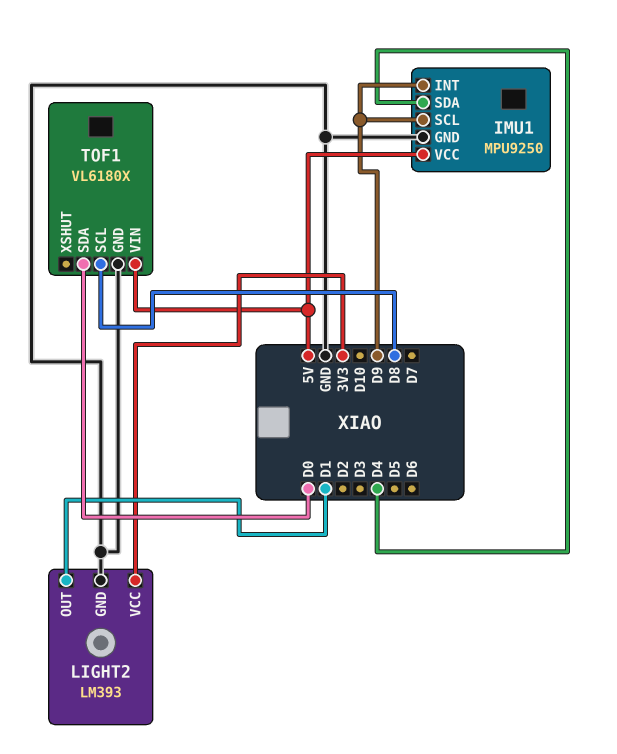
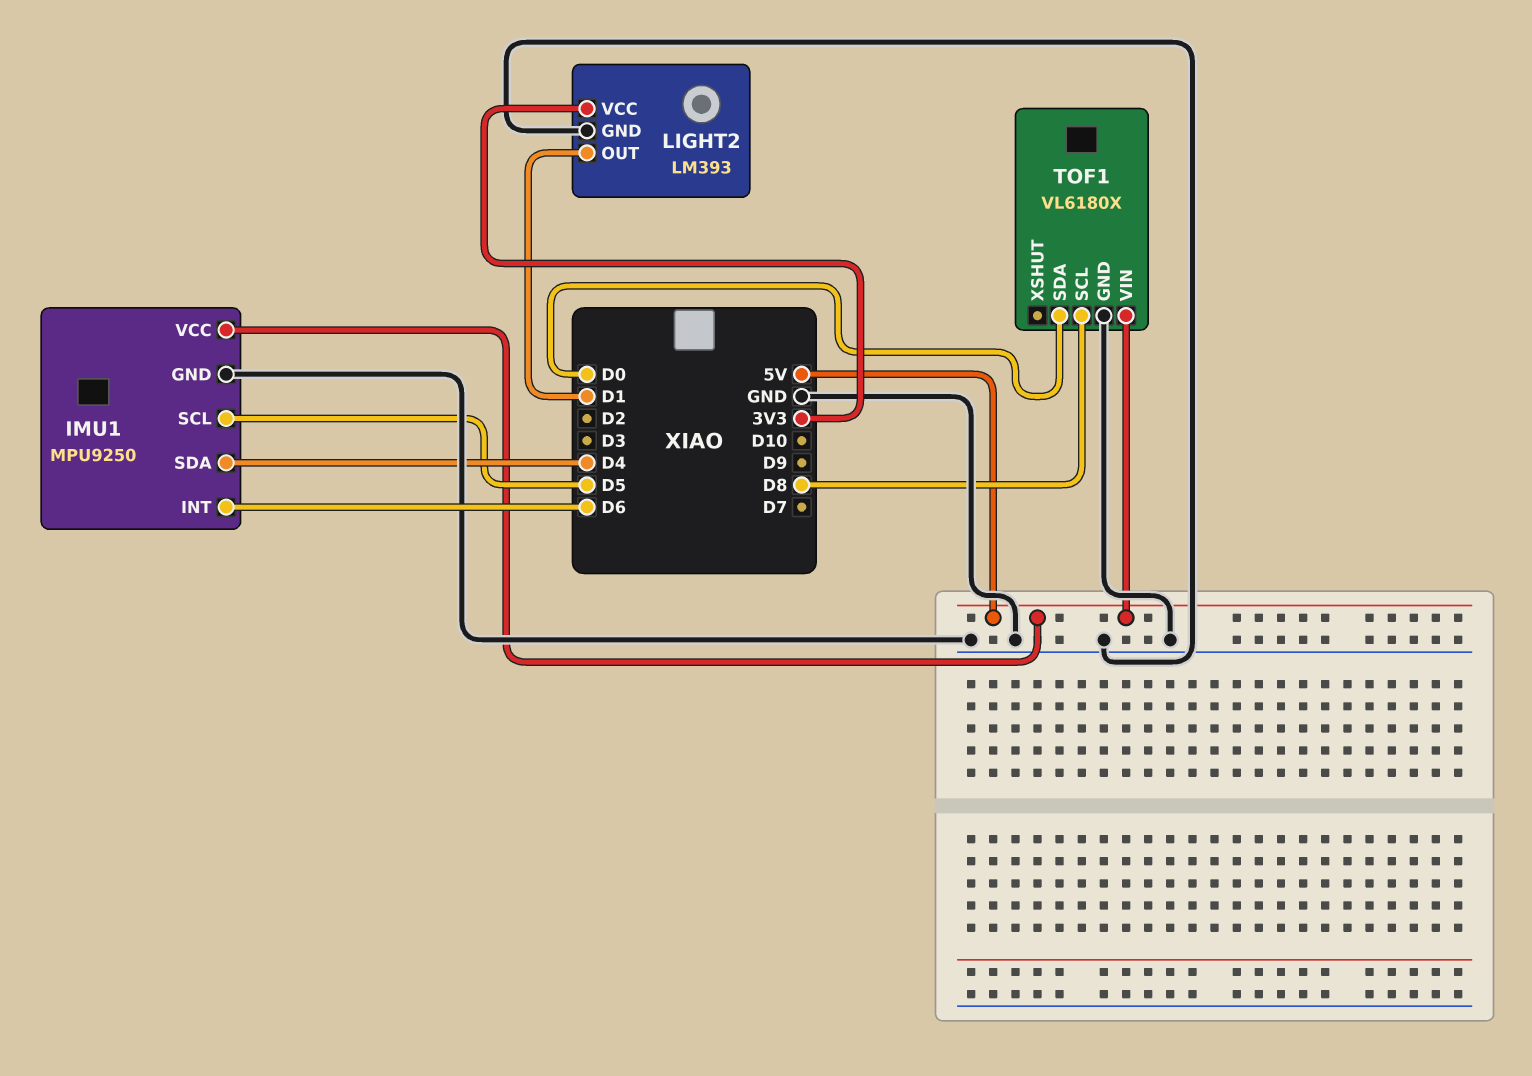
IMU1 pin INT: D9 -> D6
IMU1 pin SCL: D9 -> D5

